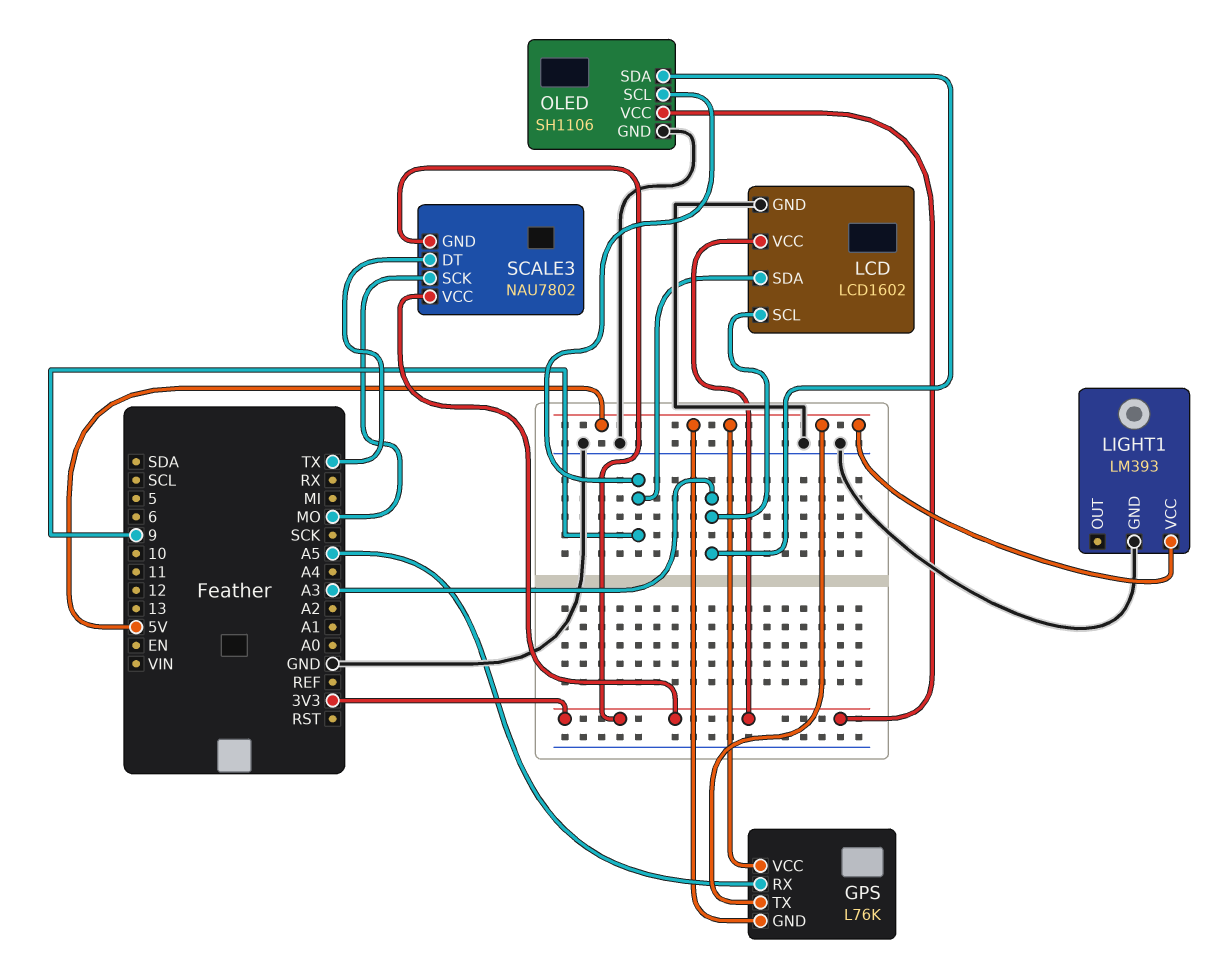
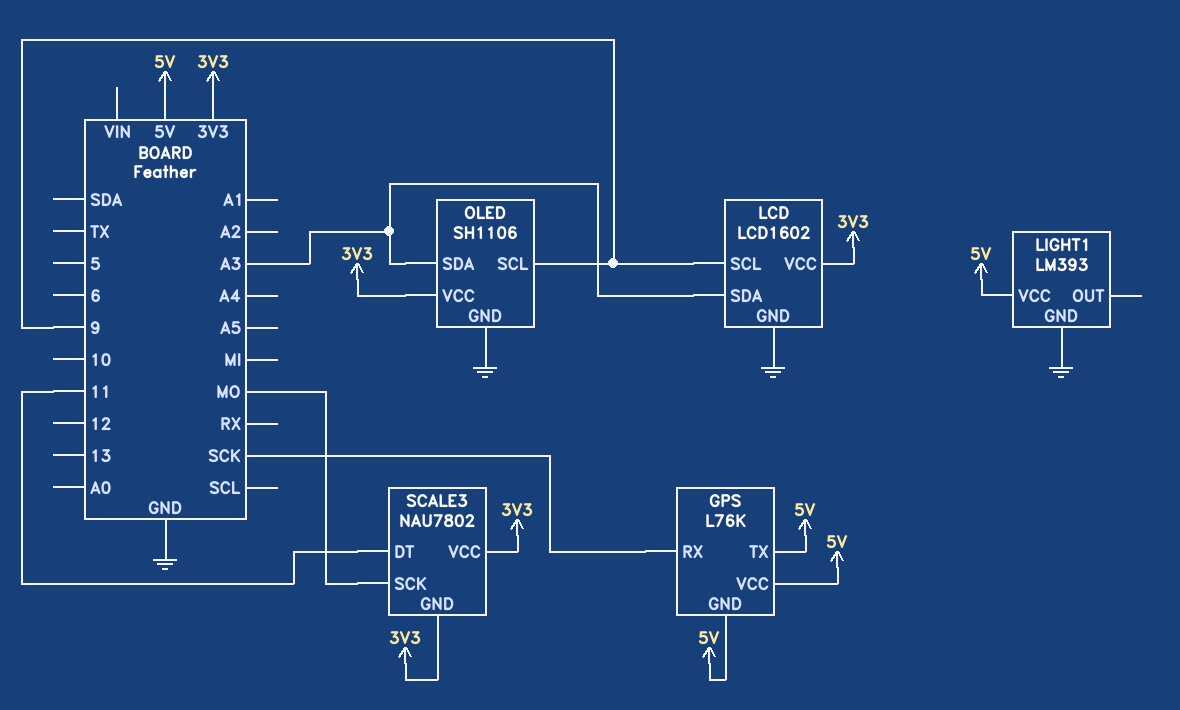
GPS pin RX: A5 -> SCK
LCD pin SCL: A3 -> 9
LCD pin SDA: 9 -> A3
SCALE3 pin DT: TX -> 11

